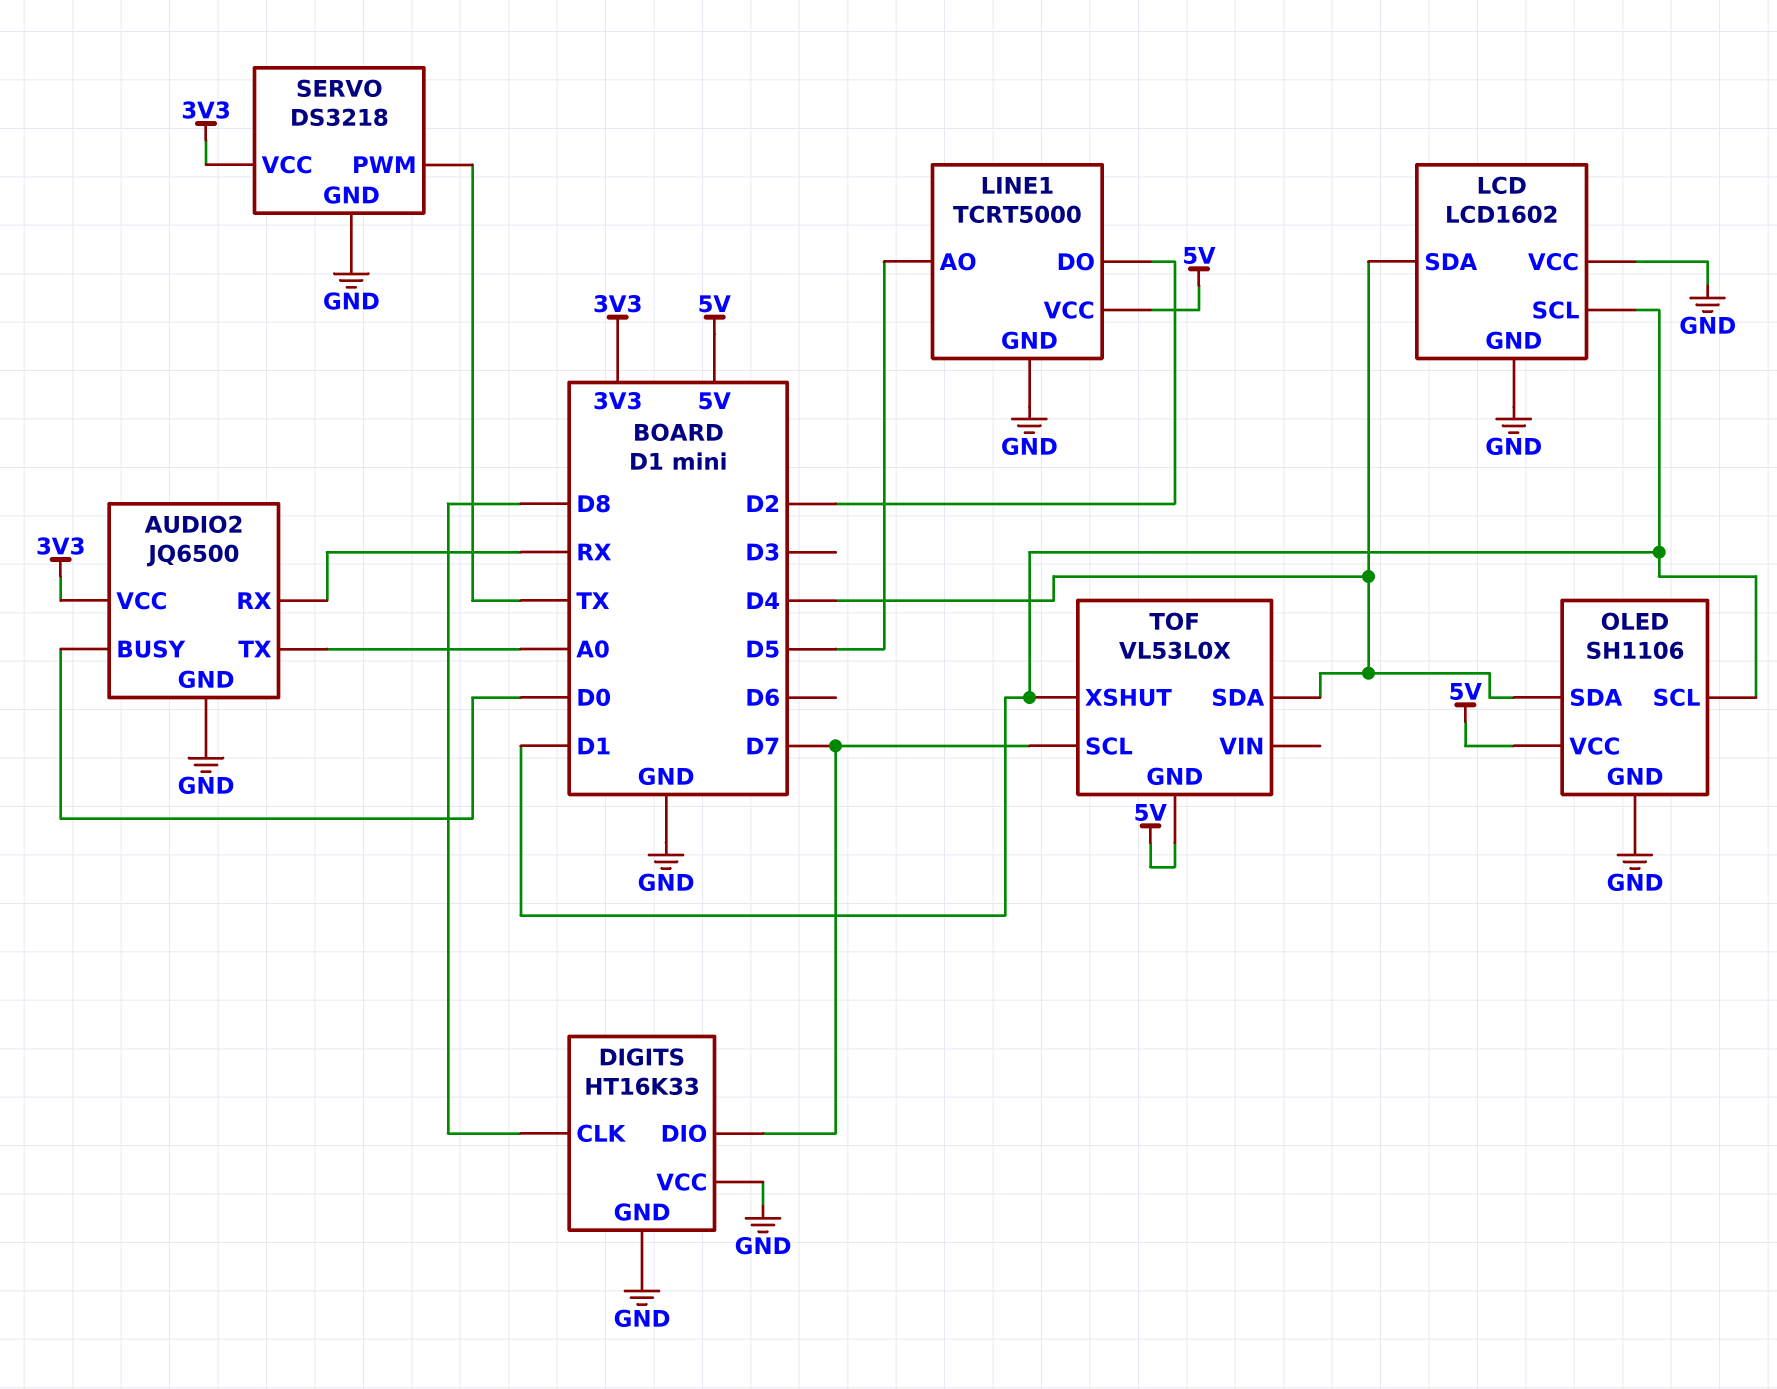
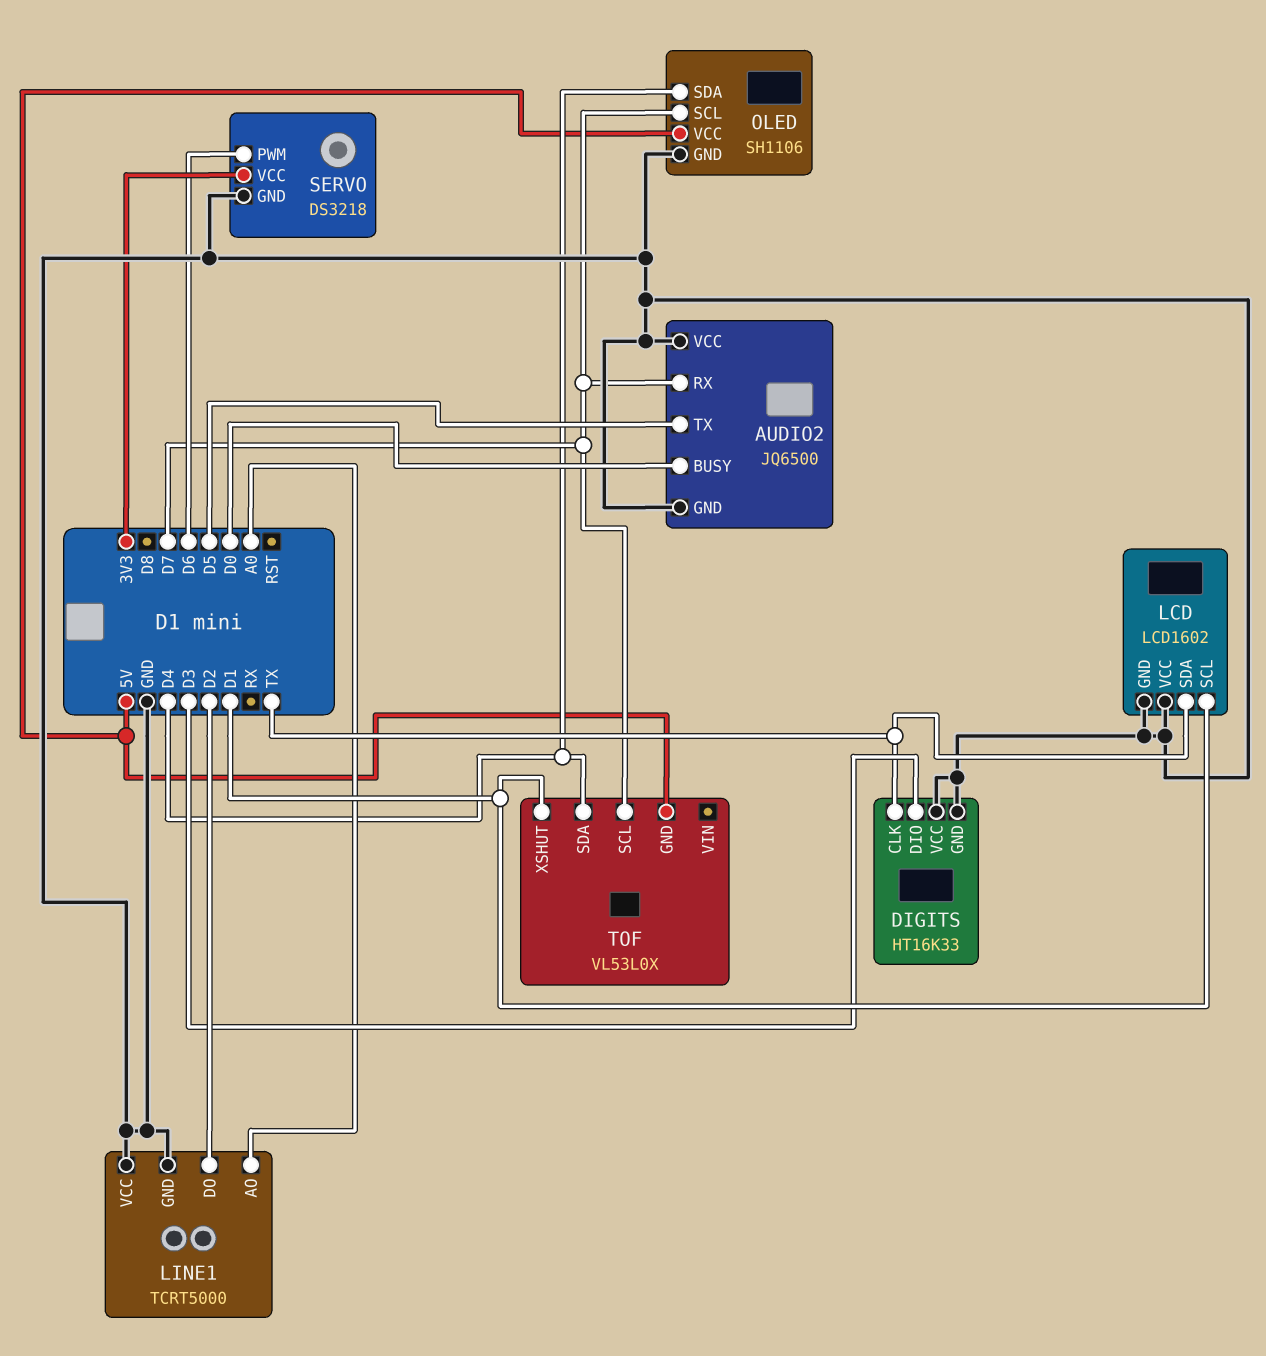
AUDIO2 pin RX: RX -> D7
AUDIO2 pin TX: A0 -> D5
AUDIO2 pin VCC: 3V3 -> GND
DIGITS pin CLK: D8 -> TX
DIGITS pin DIO: D7 -> D3
LCD pin SDA: D4 -> TX
LINE1 pin AO: D5 -> A0
LINE1 pin VCC: 5V -> GND
OLED pin SCL: D1 -> D7
SERVO pin PWM: TX -> D6

